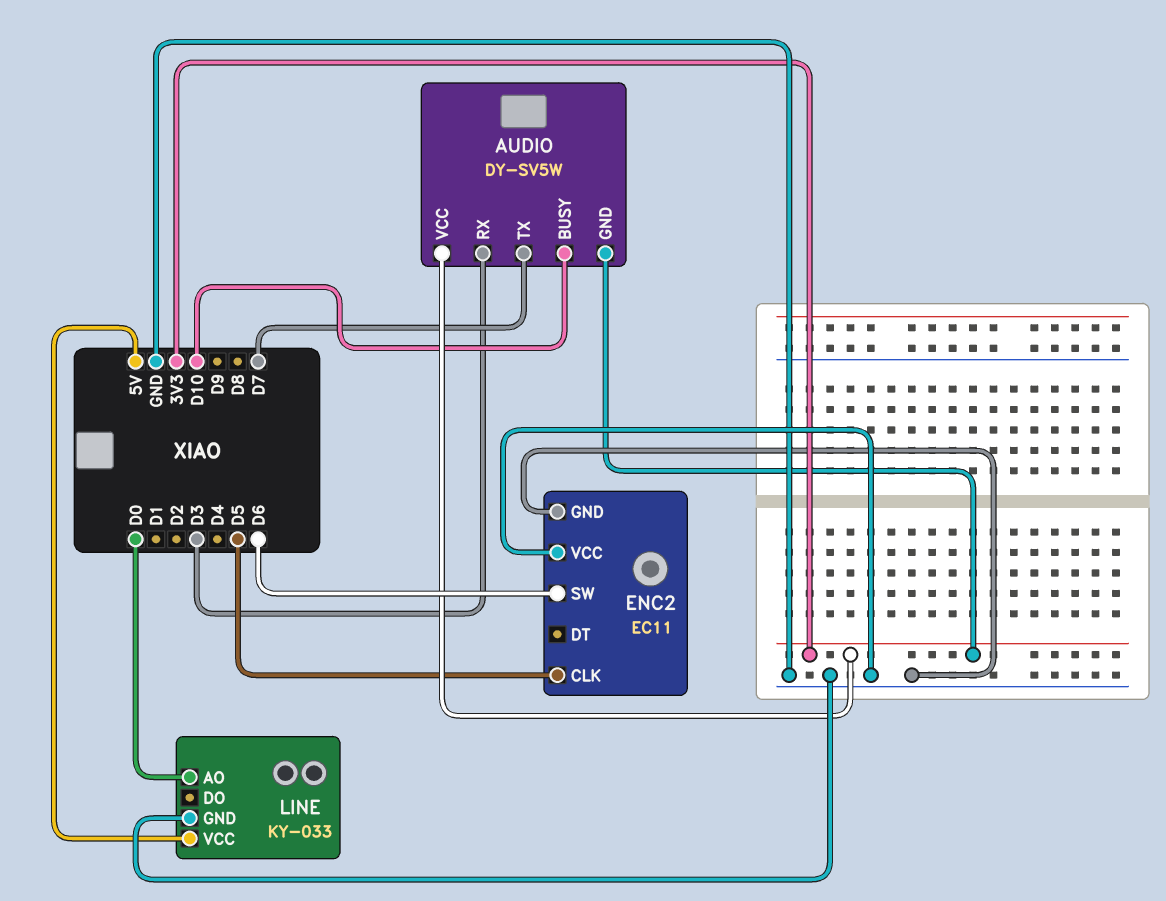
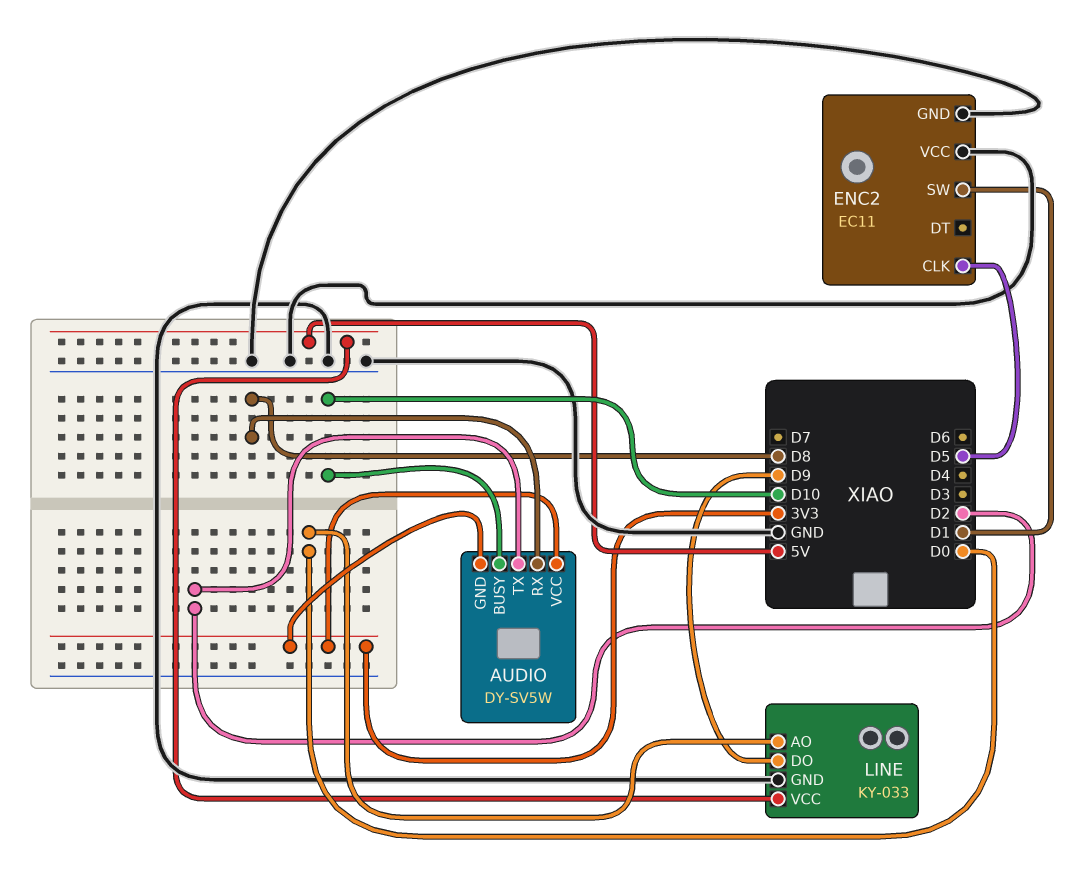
AUDIO pin RX: D3 -> D8
AUDIO pin TX: D7 -> D2
ENC2 pin SW: D6 -> D1
LINE pin DO: none -> D9

